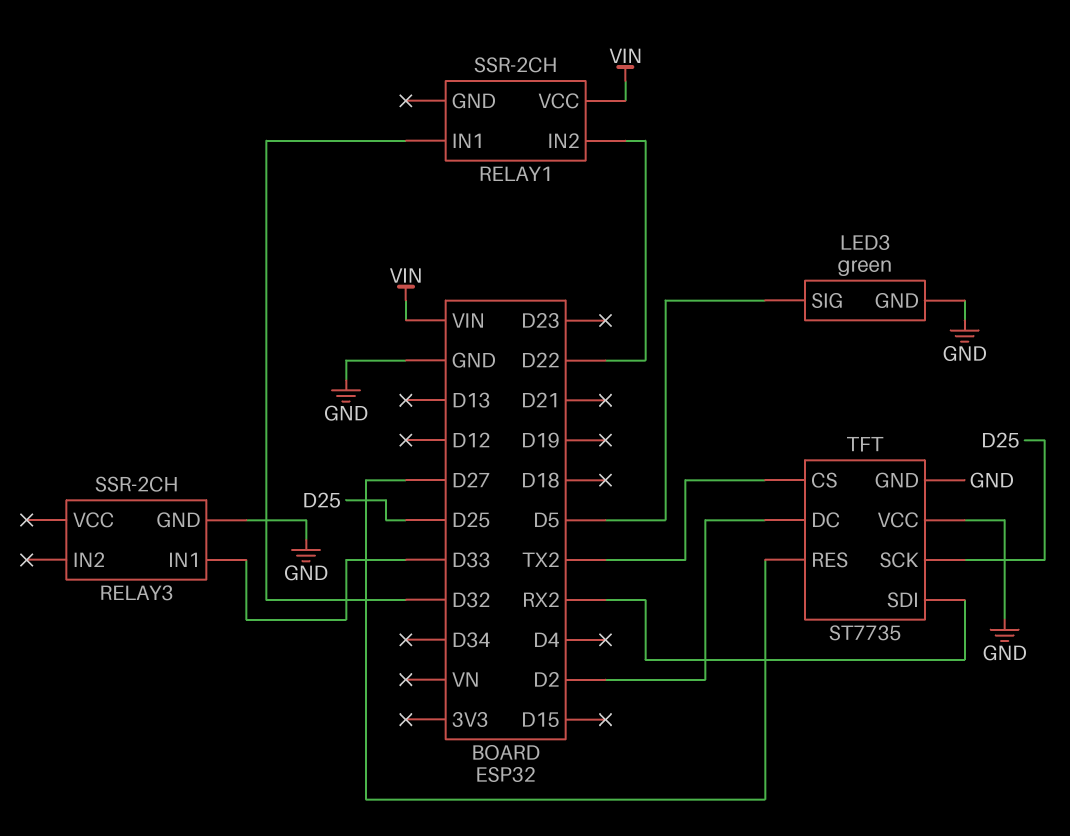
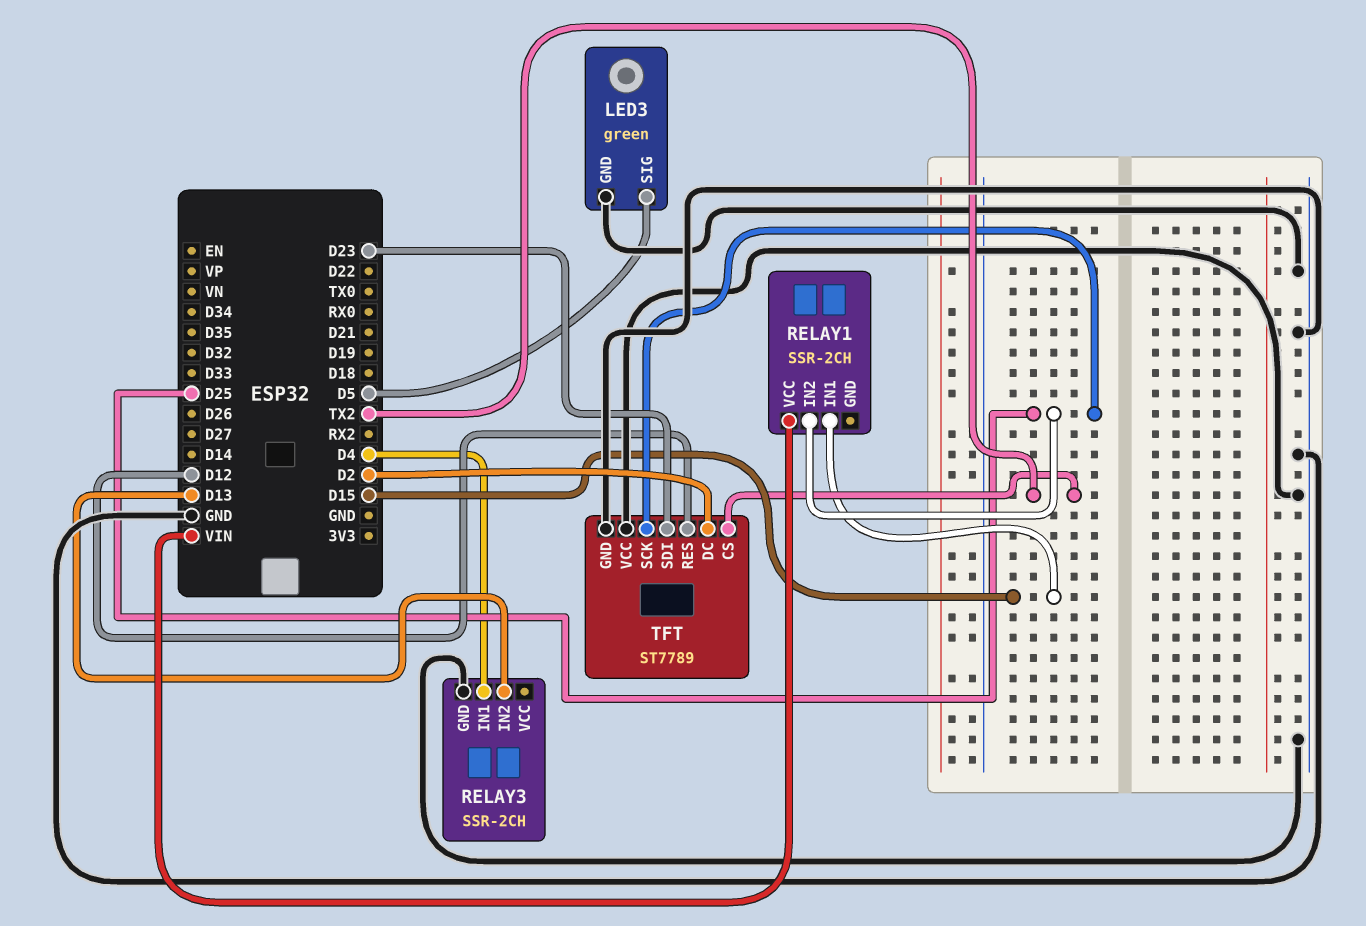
RELAY1 pin IN1: D32 -> D15
RELAY1 pin IN2: D22 -> D25
RELAY3 pin IN1: D33 -> D4
RELAY3 pin IN2: none -> D13
TFT: ST7735 -> ST7789
TFT pin RES: D27 -> D12
TFT pin SDI: RX2 -> D23

